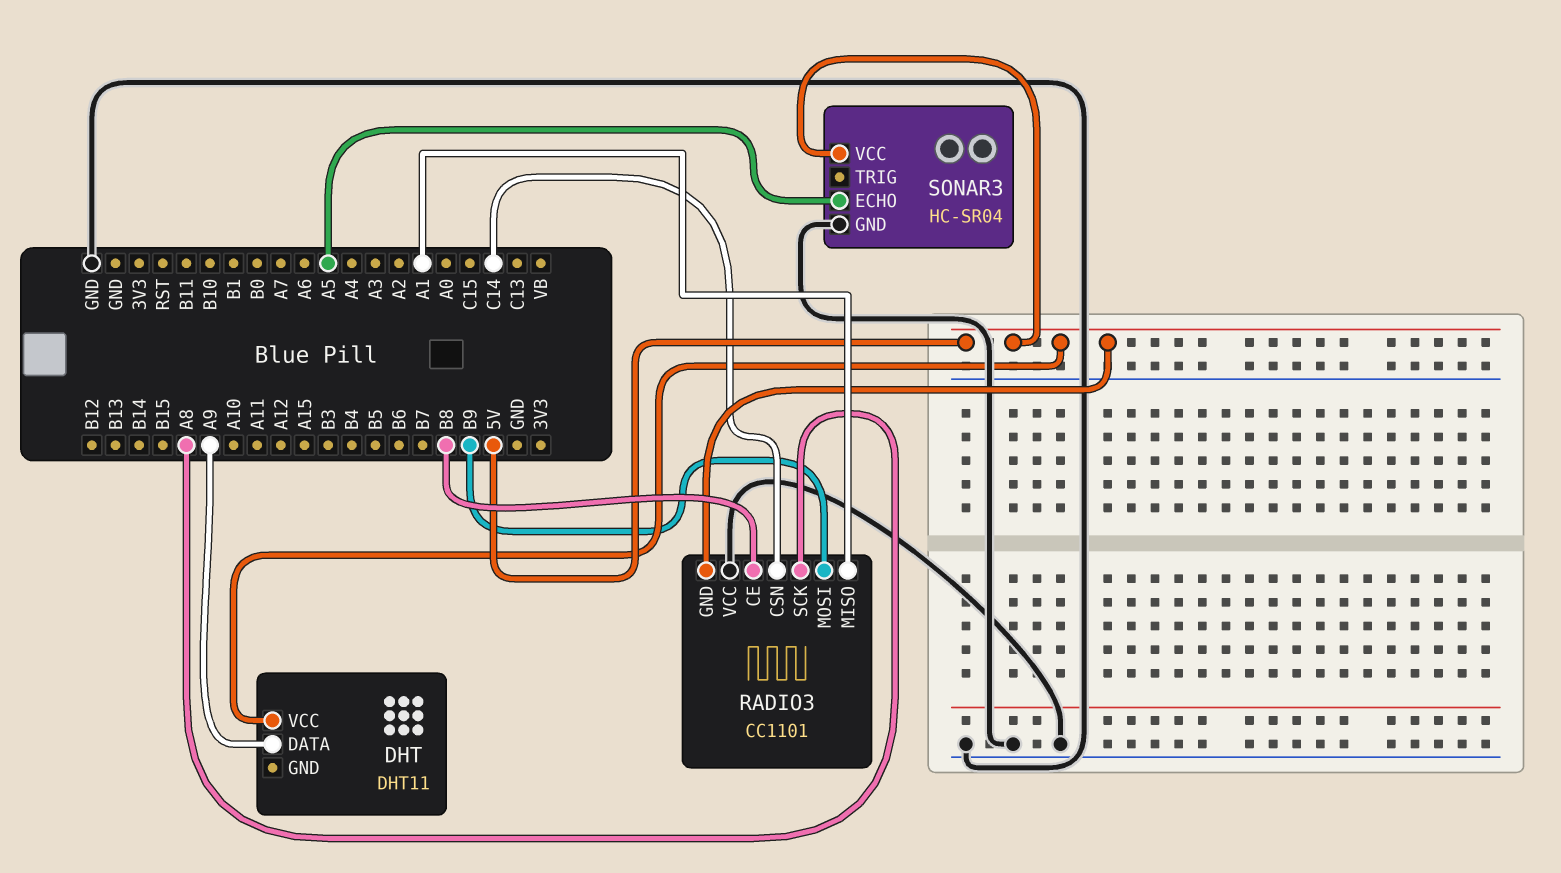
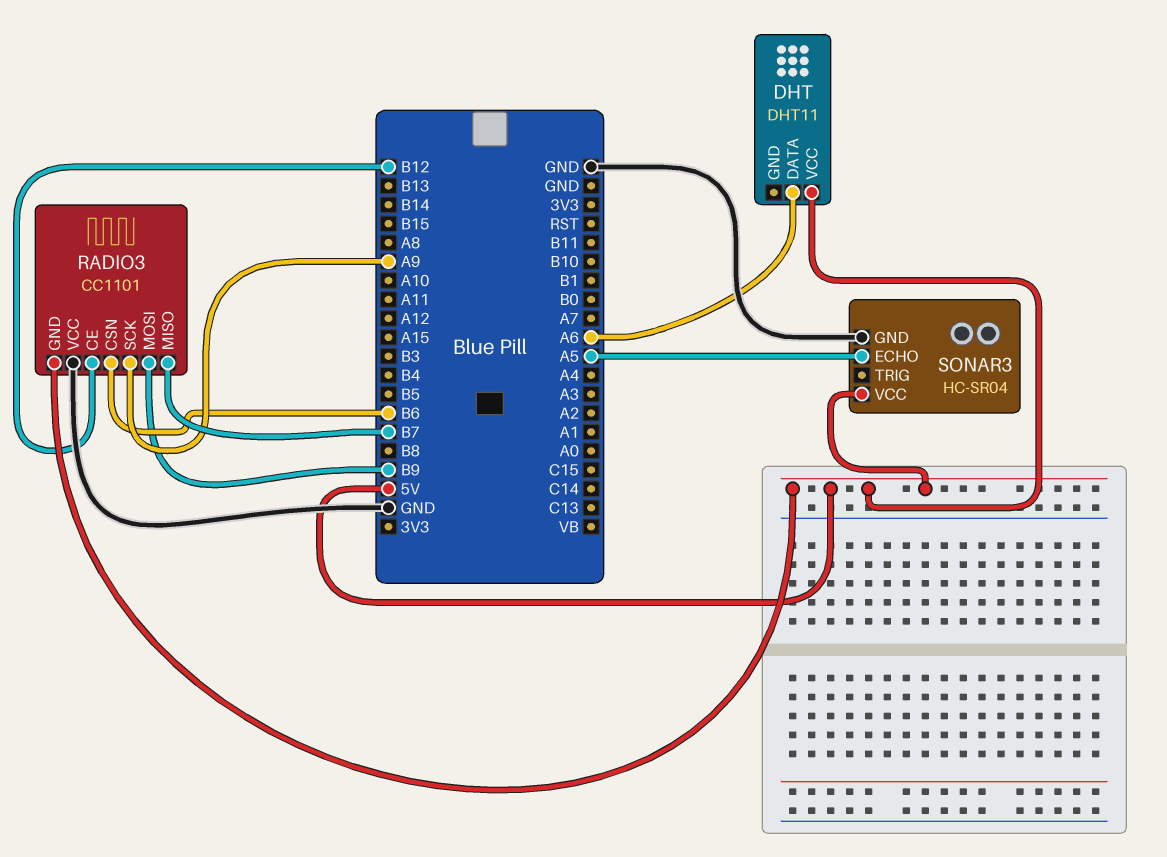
DHT pin DATA: A9 -> A6
RADIO3 pin CE: B8 -> B12
RADIO3 pin CSN: C14 -> B6
RADIO3 pin MISO: A1 -> B7
RADIO3 pin SCK: A8 -> A9

